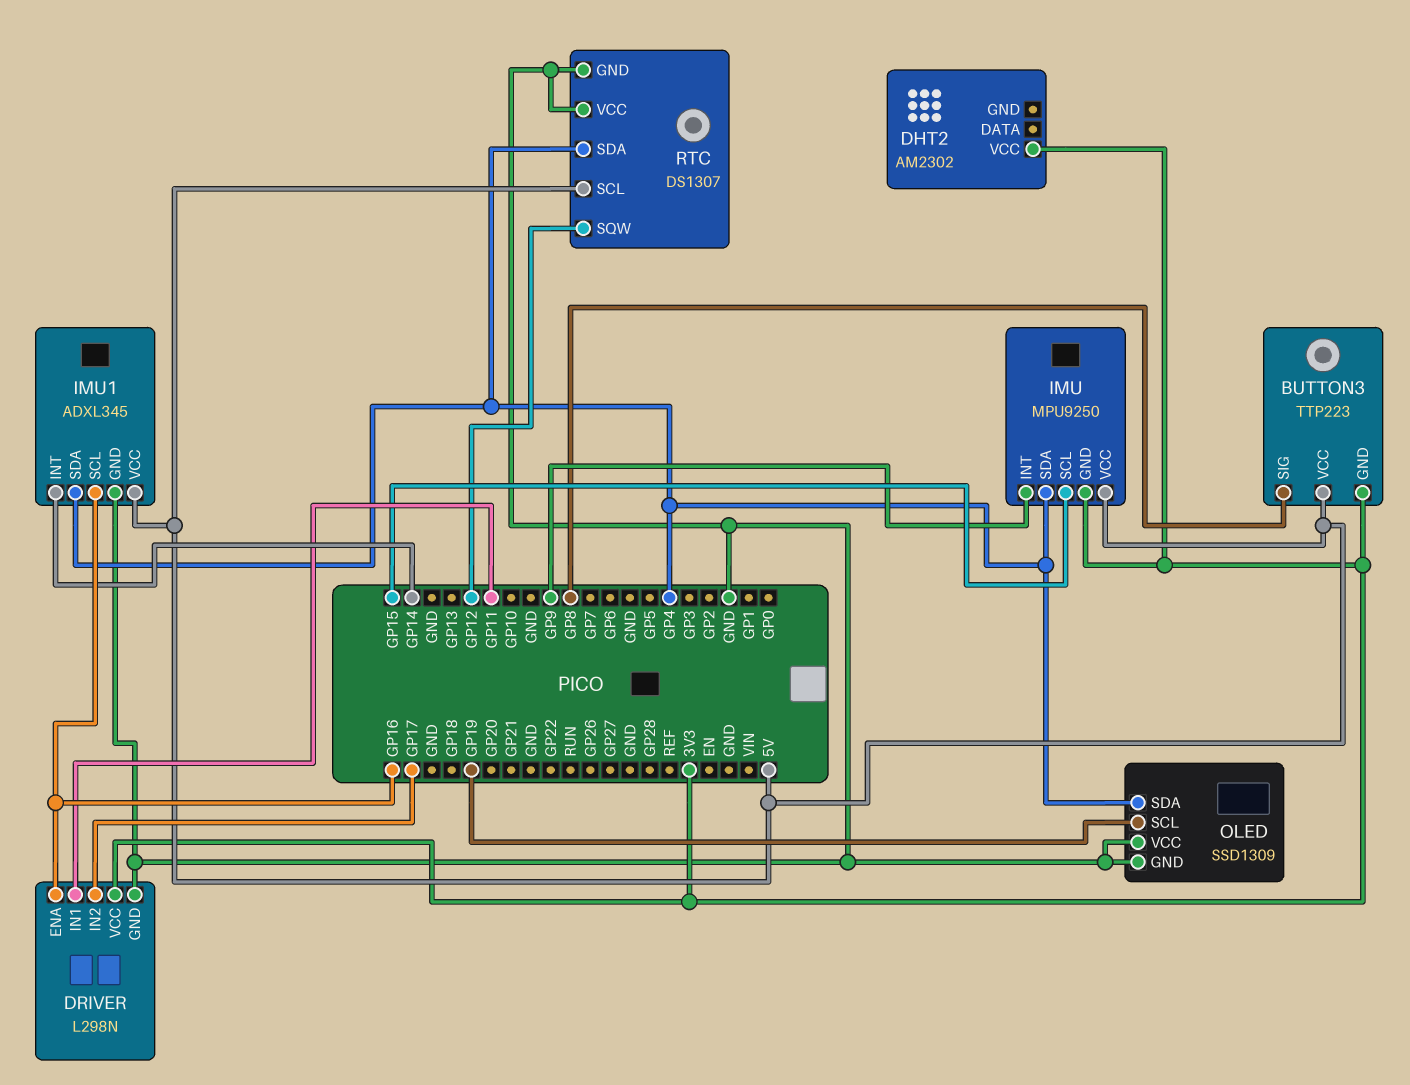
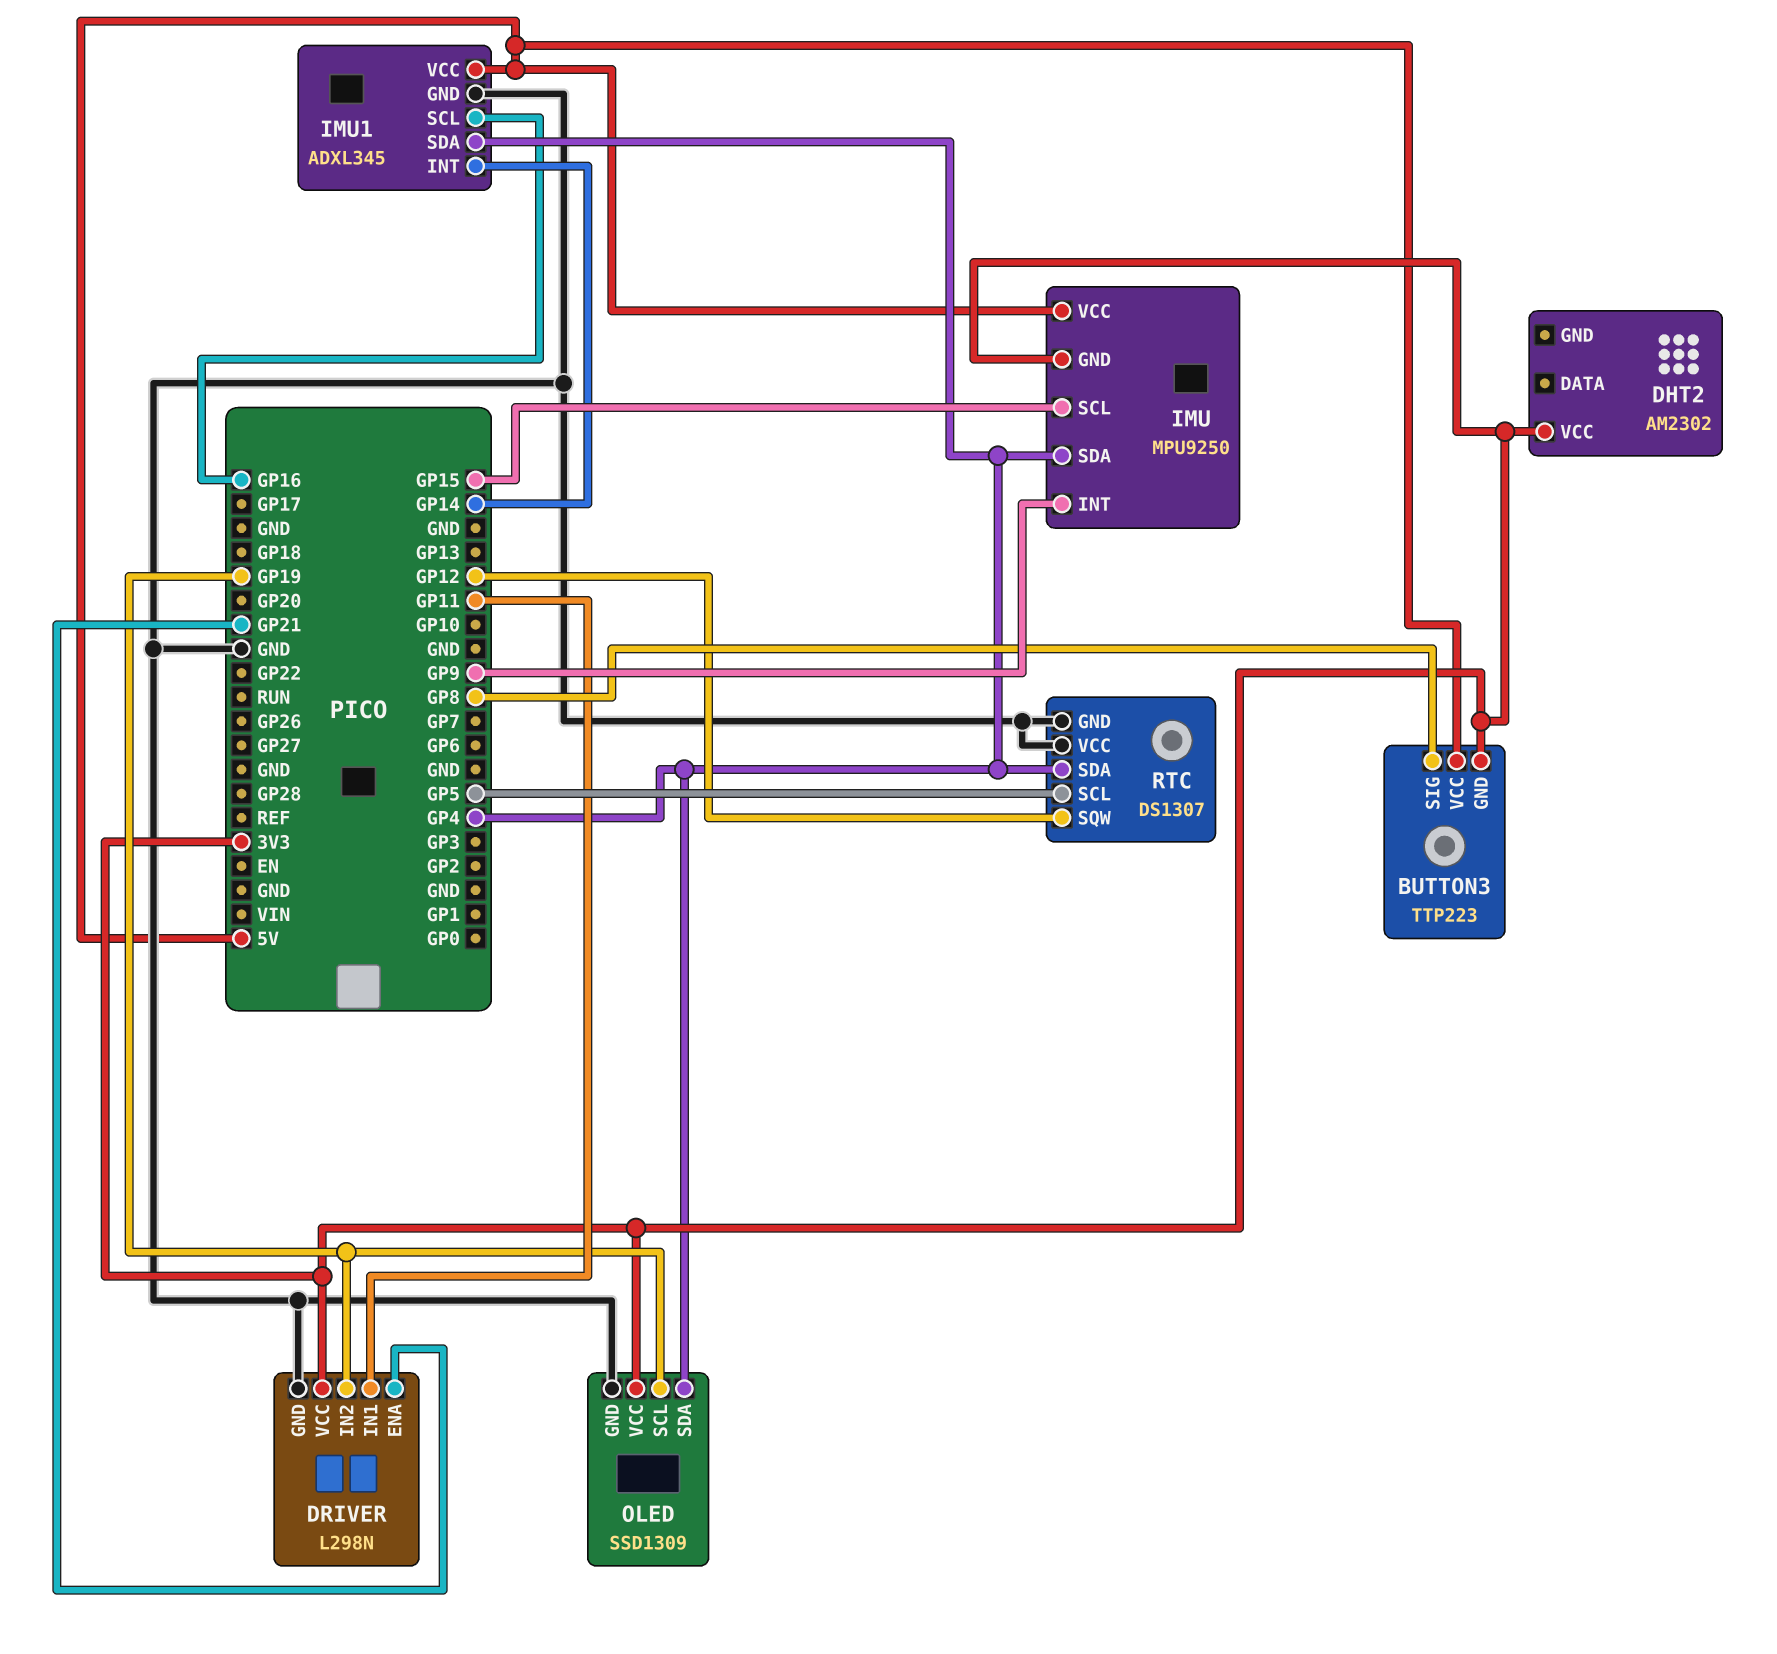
DRIVER pin ENA: GP16 -> GP21
DRIVER pin IN2: GP17 -> GP19
OLED pin VCC: GND -> 3V3
RTC pin SCL: 5V -> GP5

